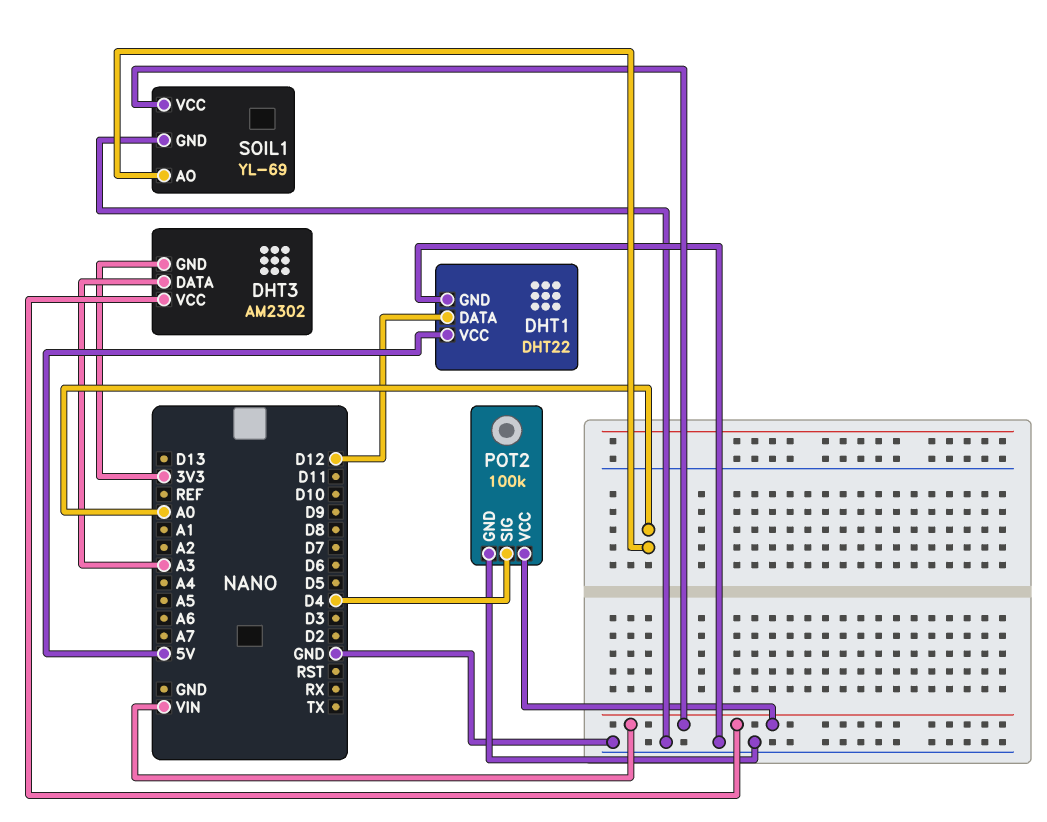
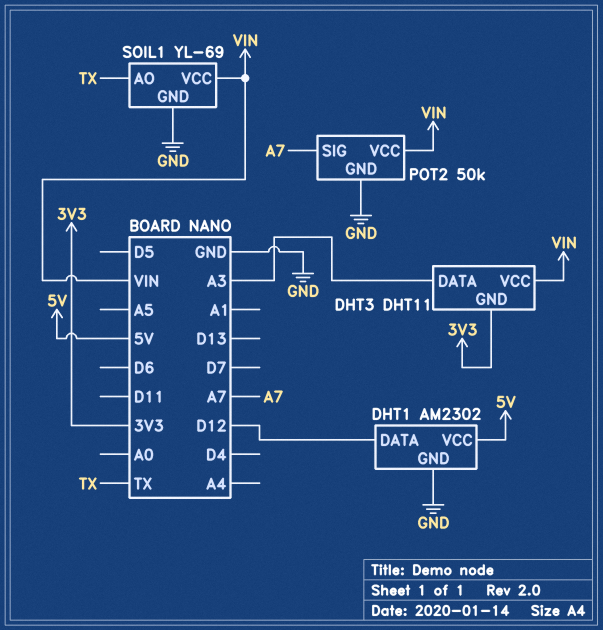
DHT1: DHT22 -> AM2302
DHT3: AM2302 -> DHT11
POT2: 100k -> 50k
POT2 pin SIG: D4 -> A7
SOIL1 pin AO: A0 -> TX

